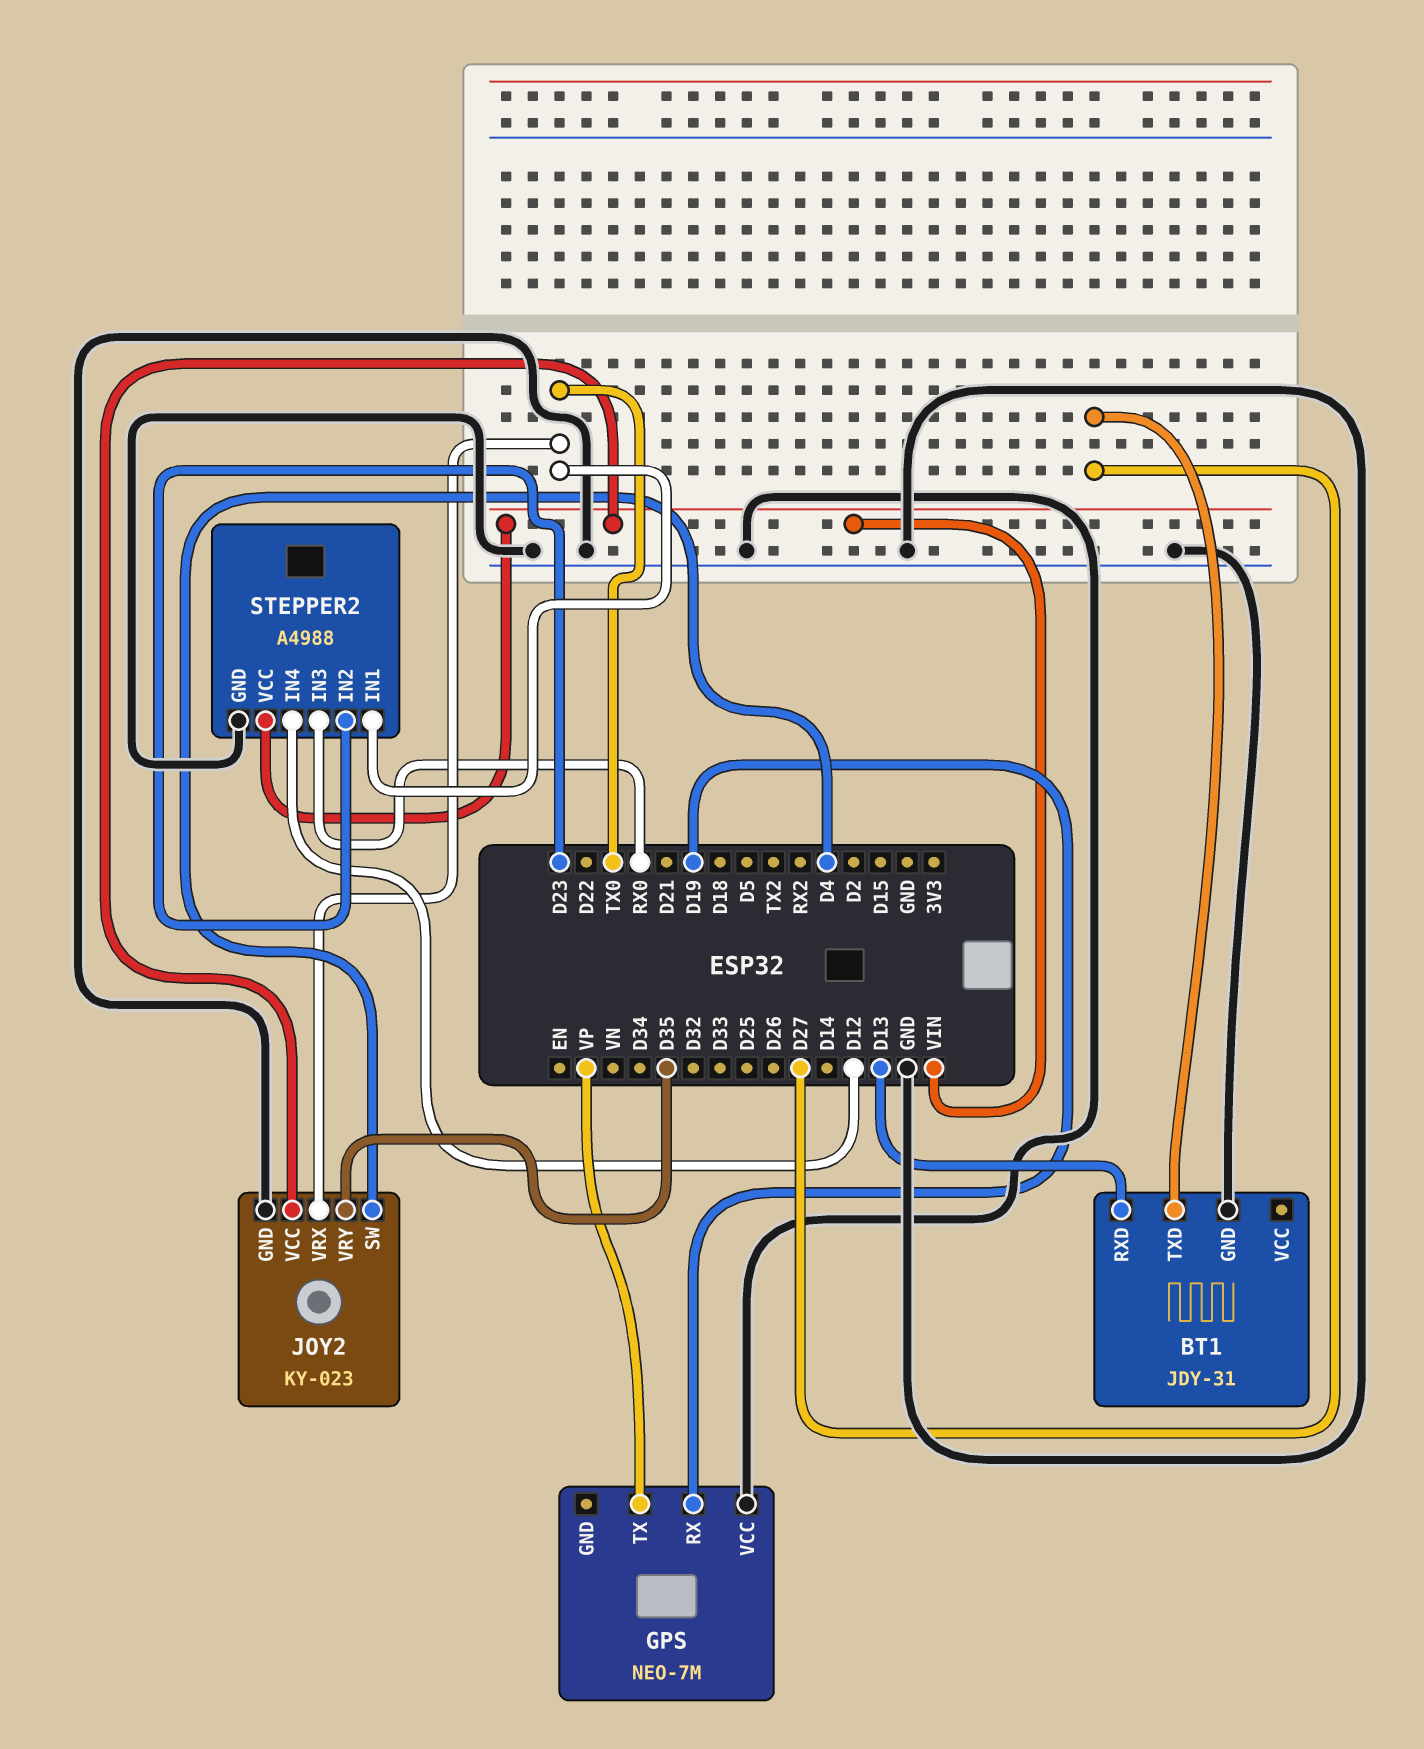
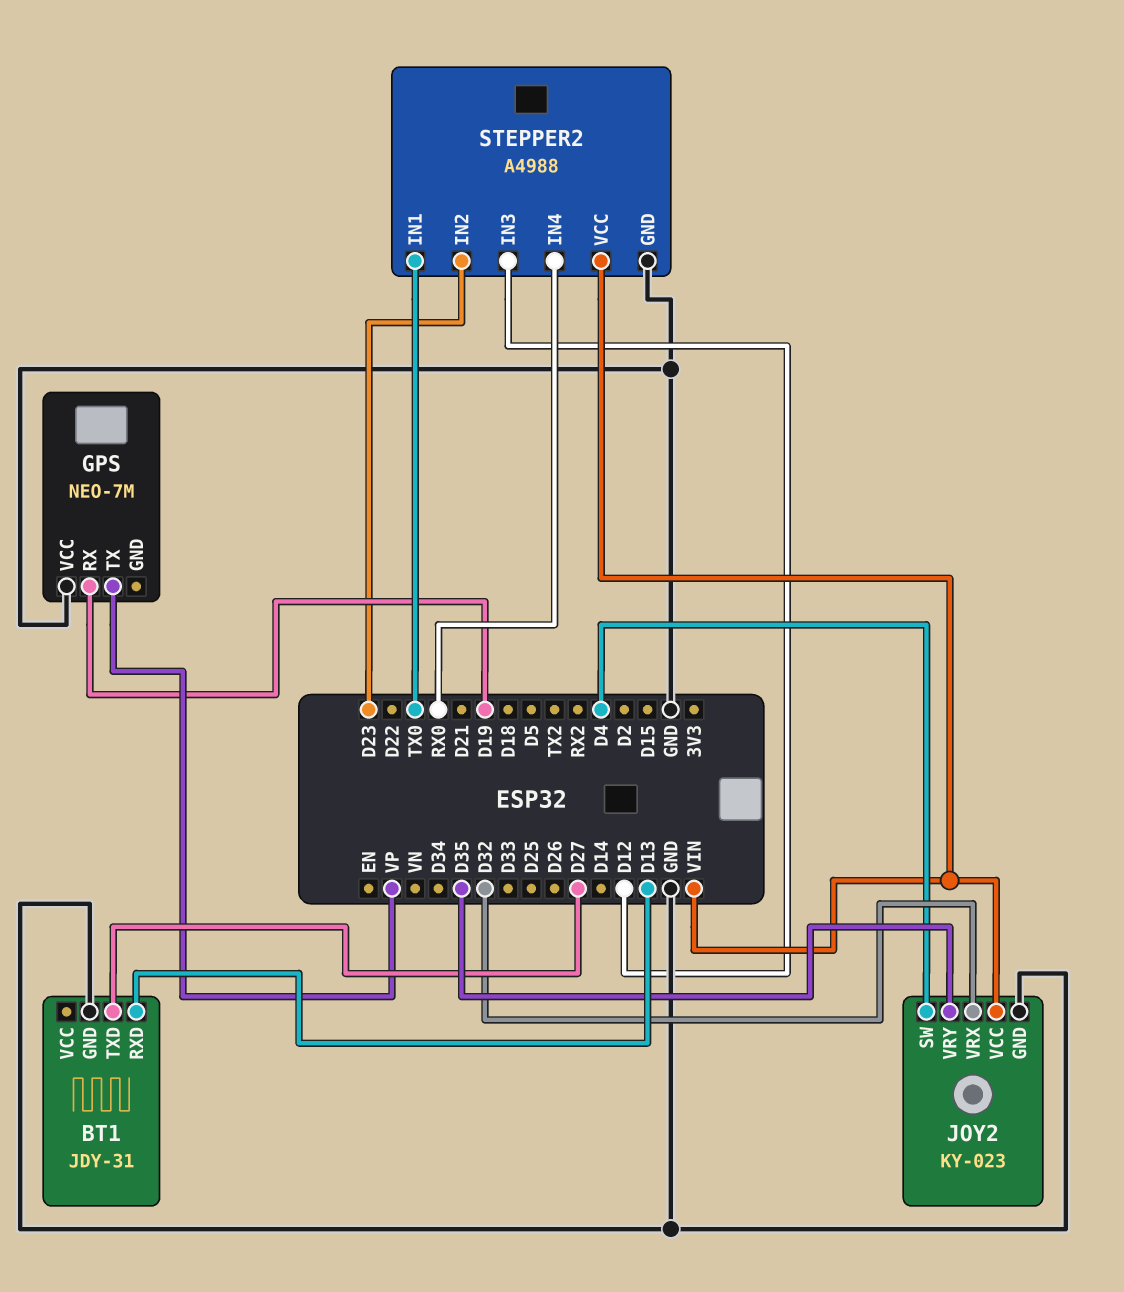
JOY2 pin VRX: TX0 -> D32
STEPPER2 pin IN3: RX0 -> D12
STEPPER2 pin IN4: D12 -> RX0

